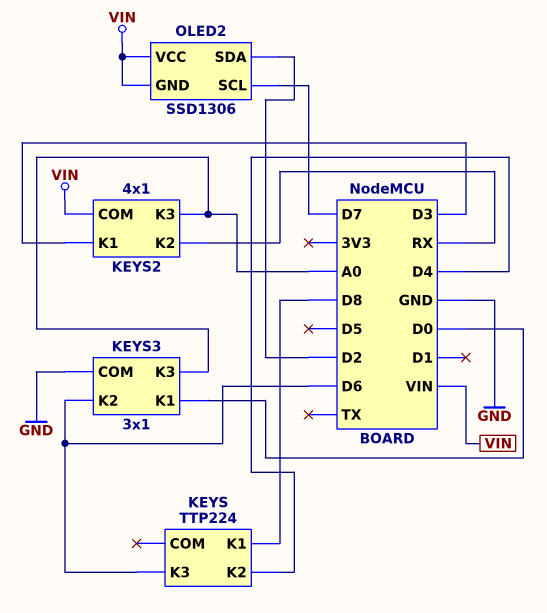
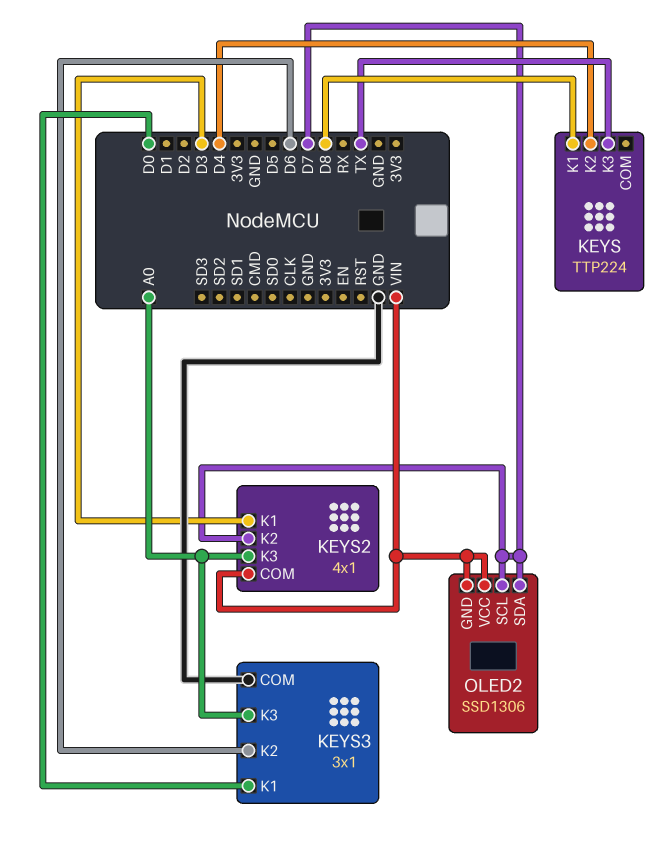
KEYS pin K3: D6 -> TX
KEYS2 pin K2: RX -> D7
OLED2 pin SDA: D2 -> D7

